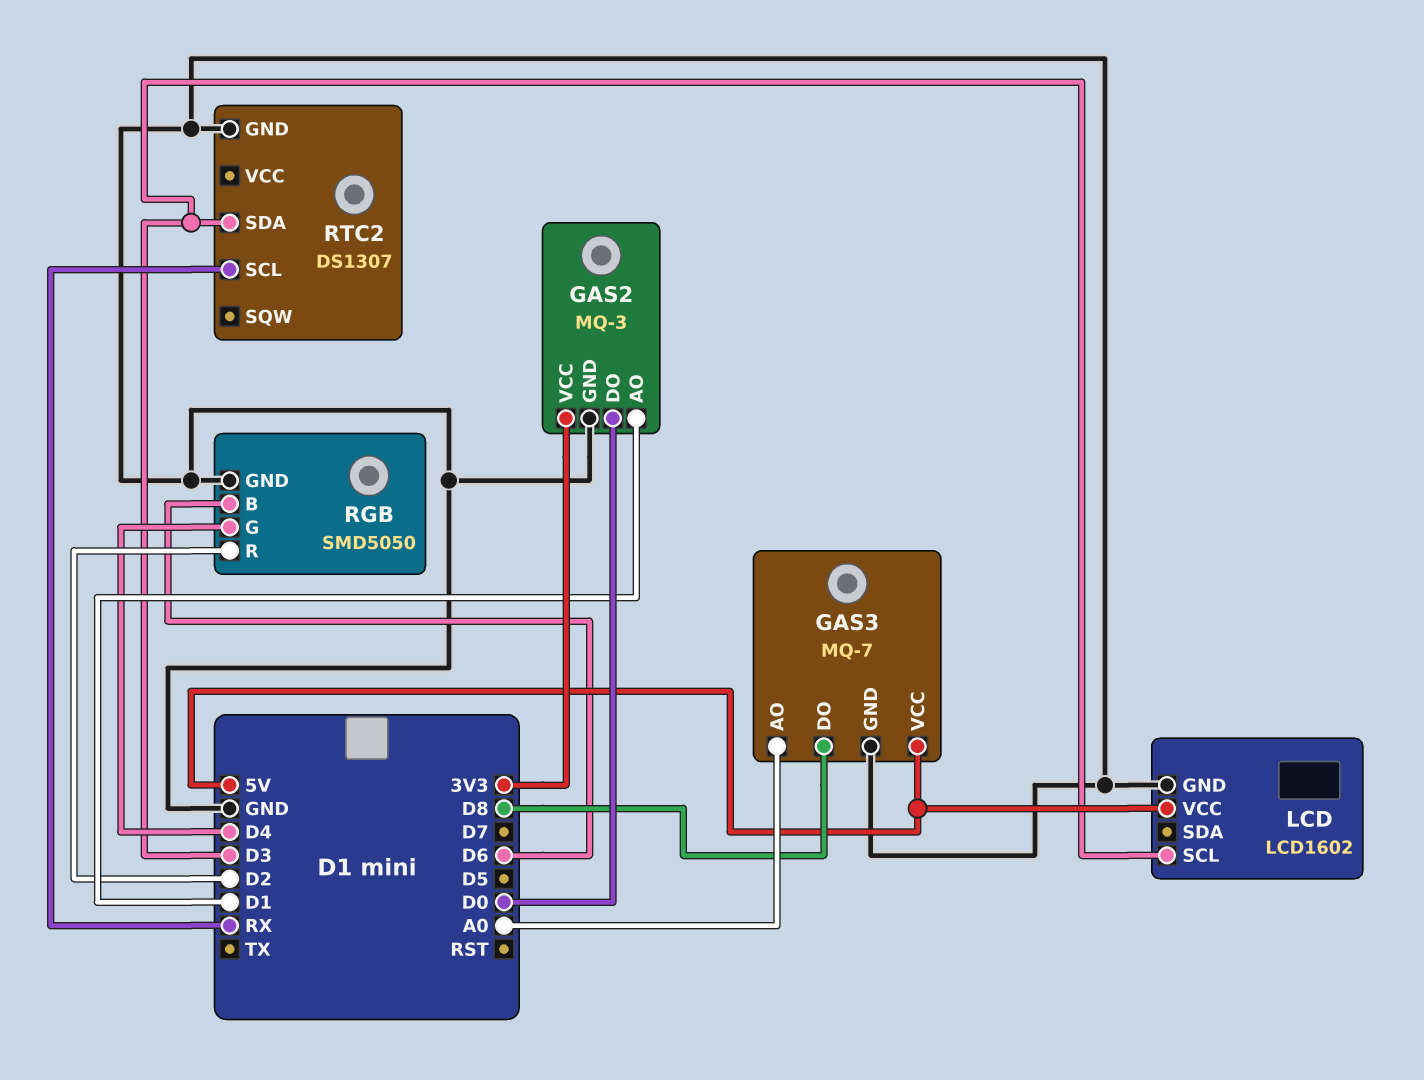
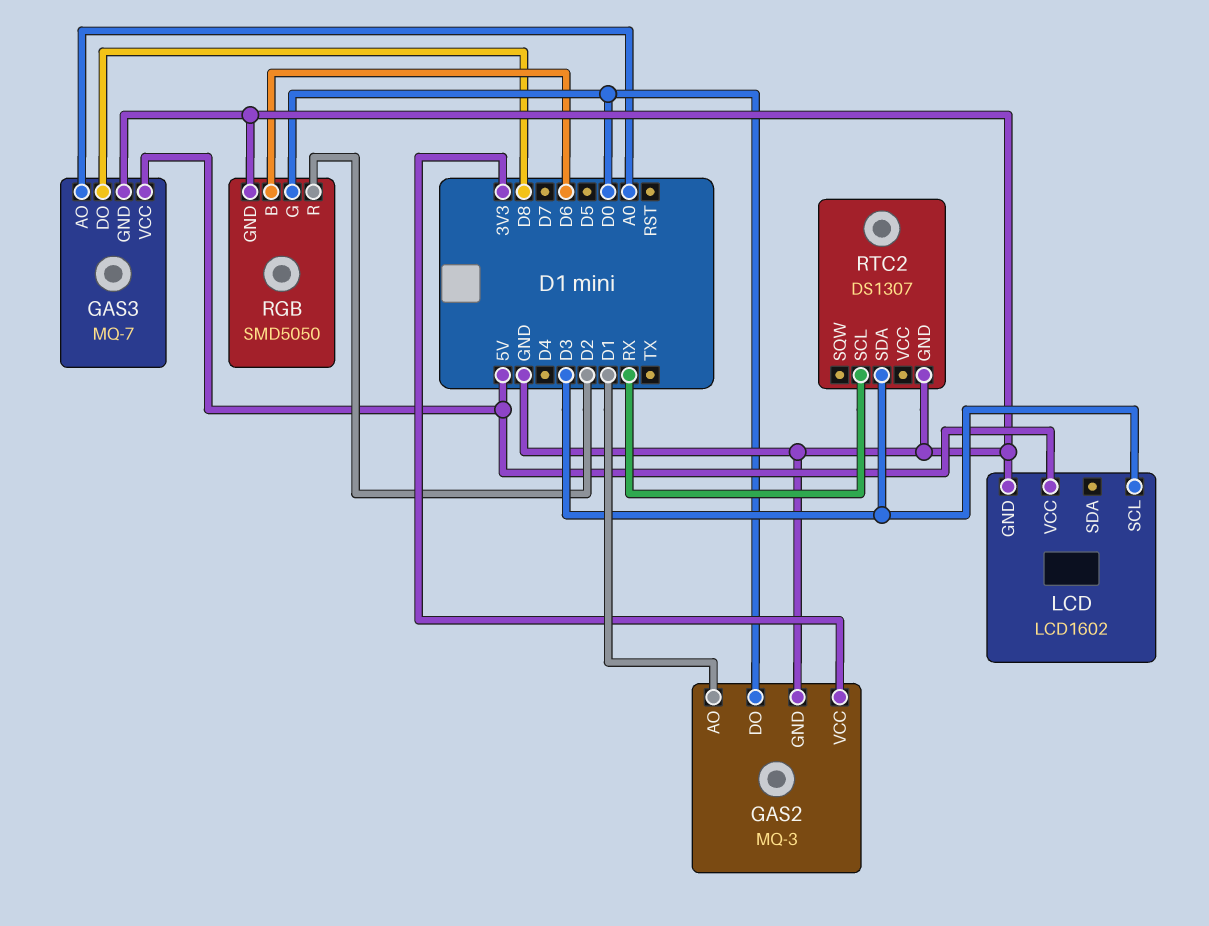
RGB pin G: D4 -> D0

